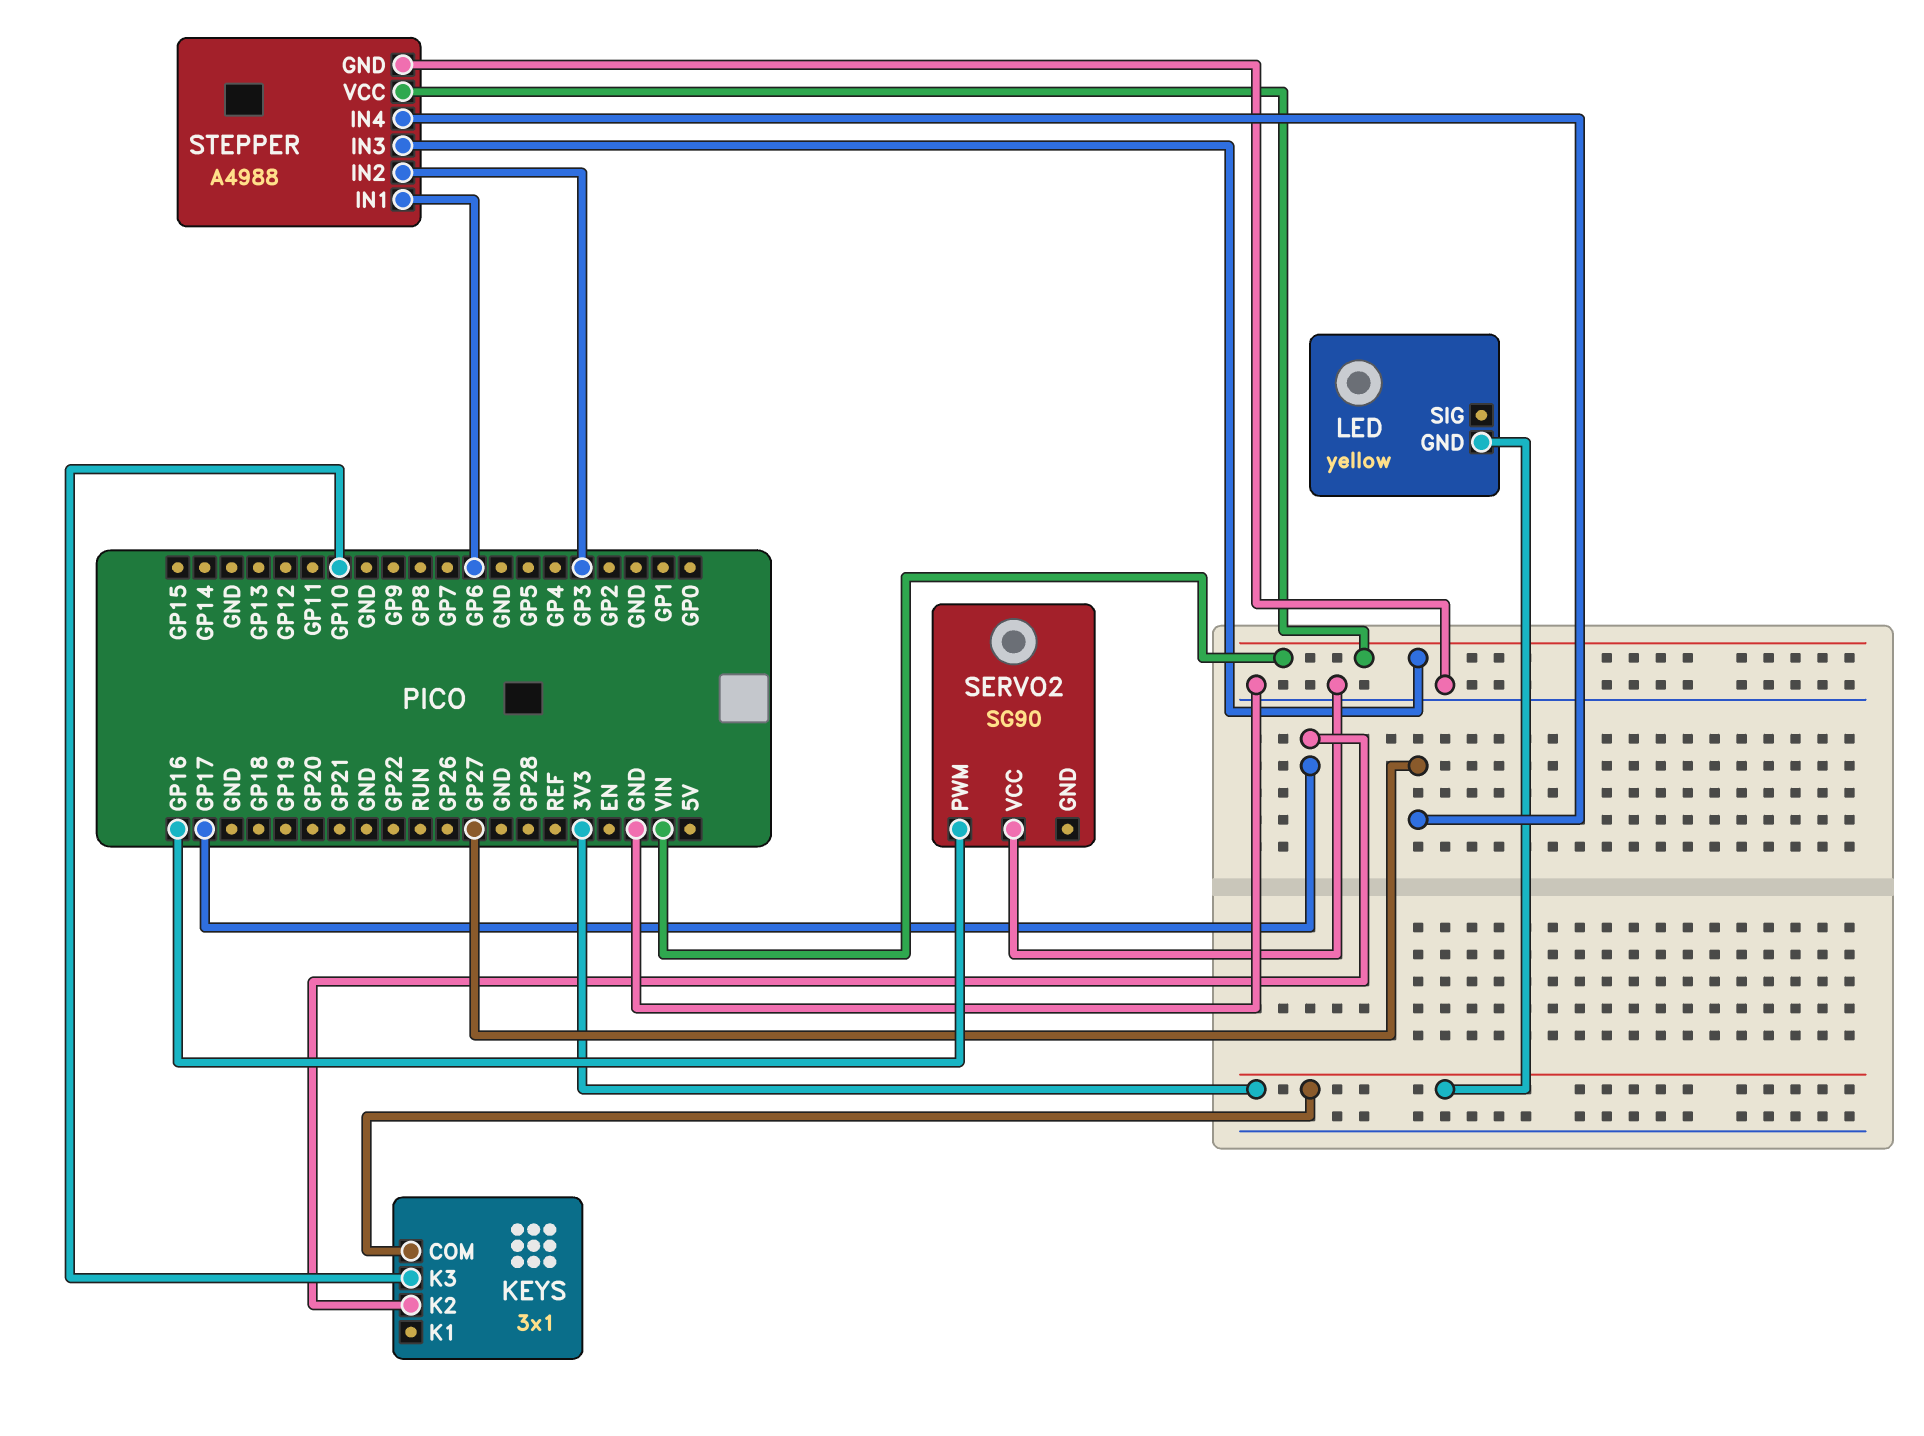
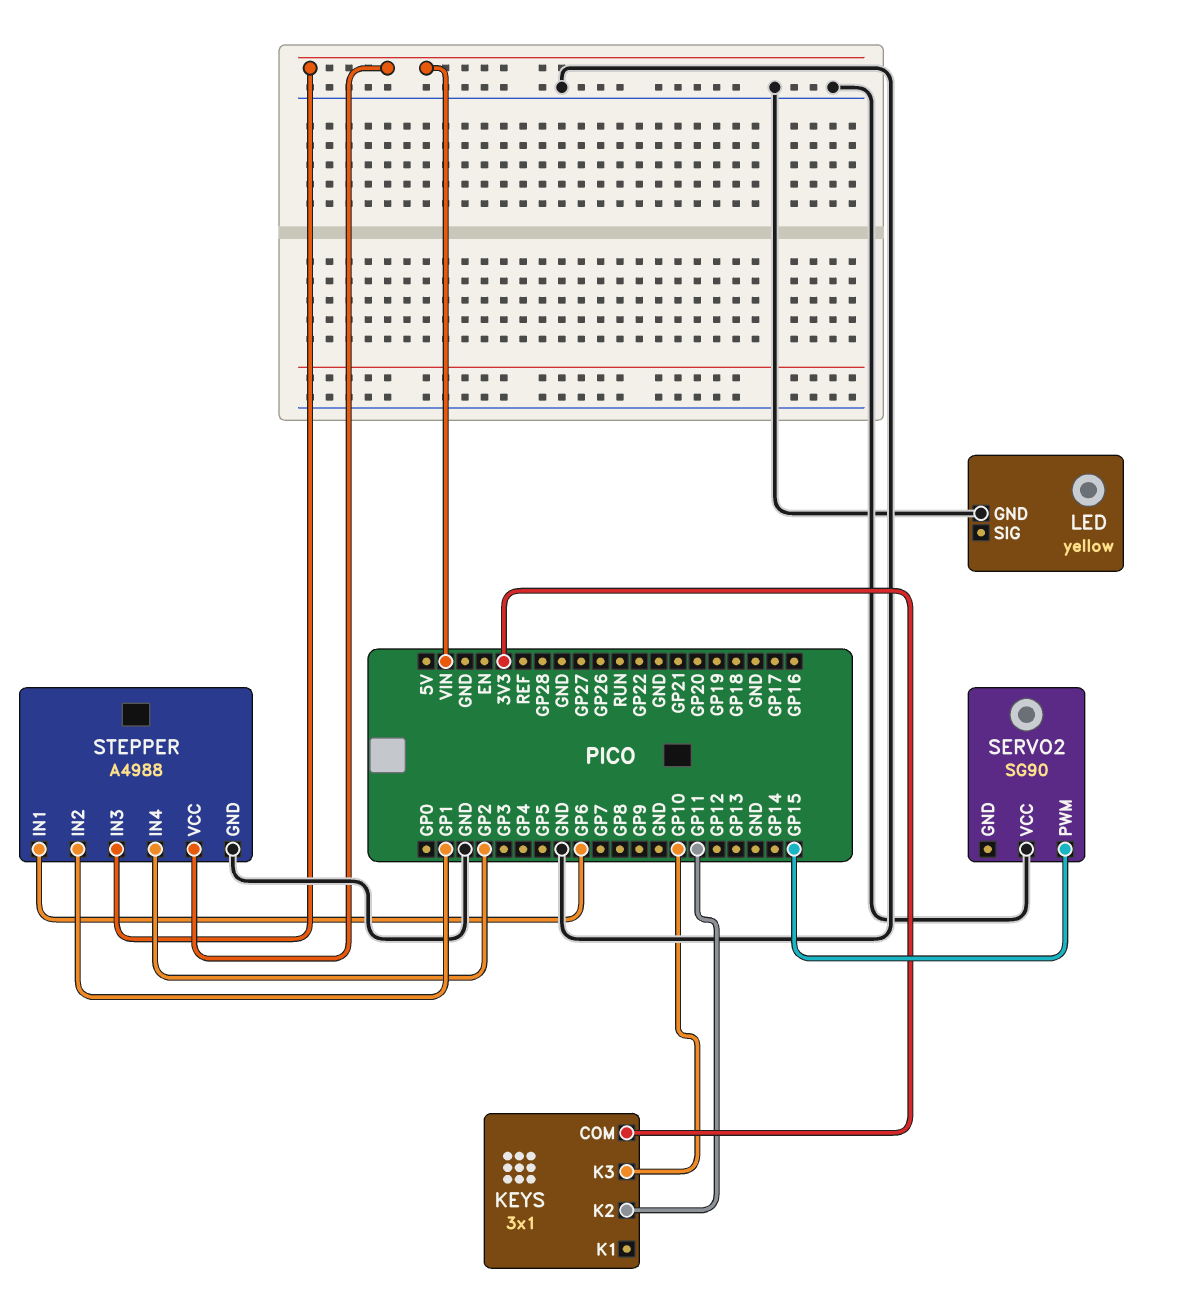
KEYS pin K2: GP17 -> GP11
LED pin GND: 3V3 -> GND
SERVO2 pin PWM: GP16 -> GP15
STEPPER pin IN2: GP3 -> GP1
STEPPER pin IN4: GP27 -> GP2

